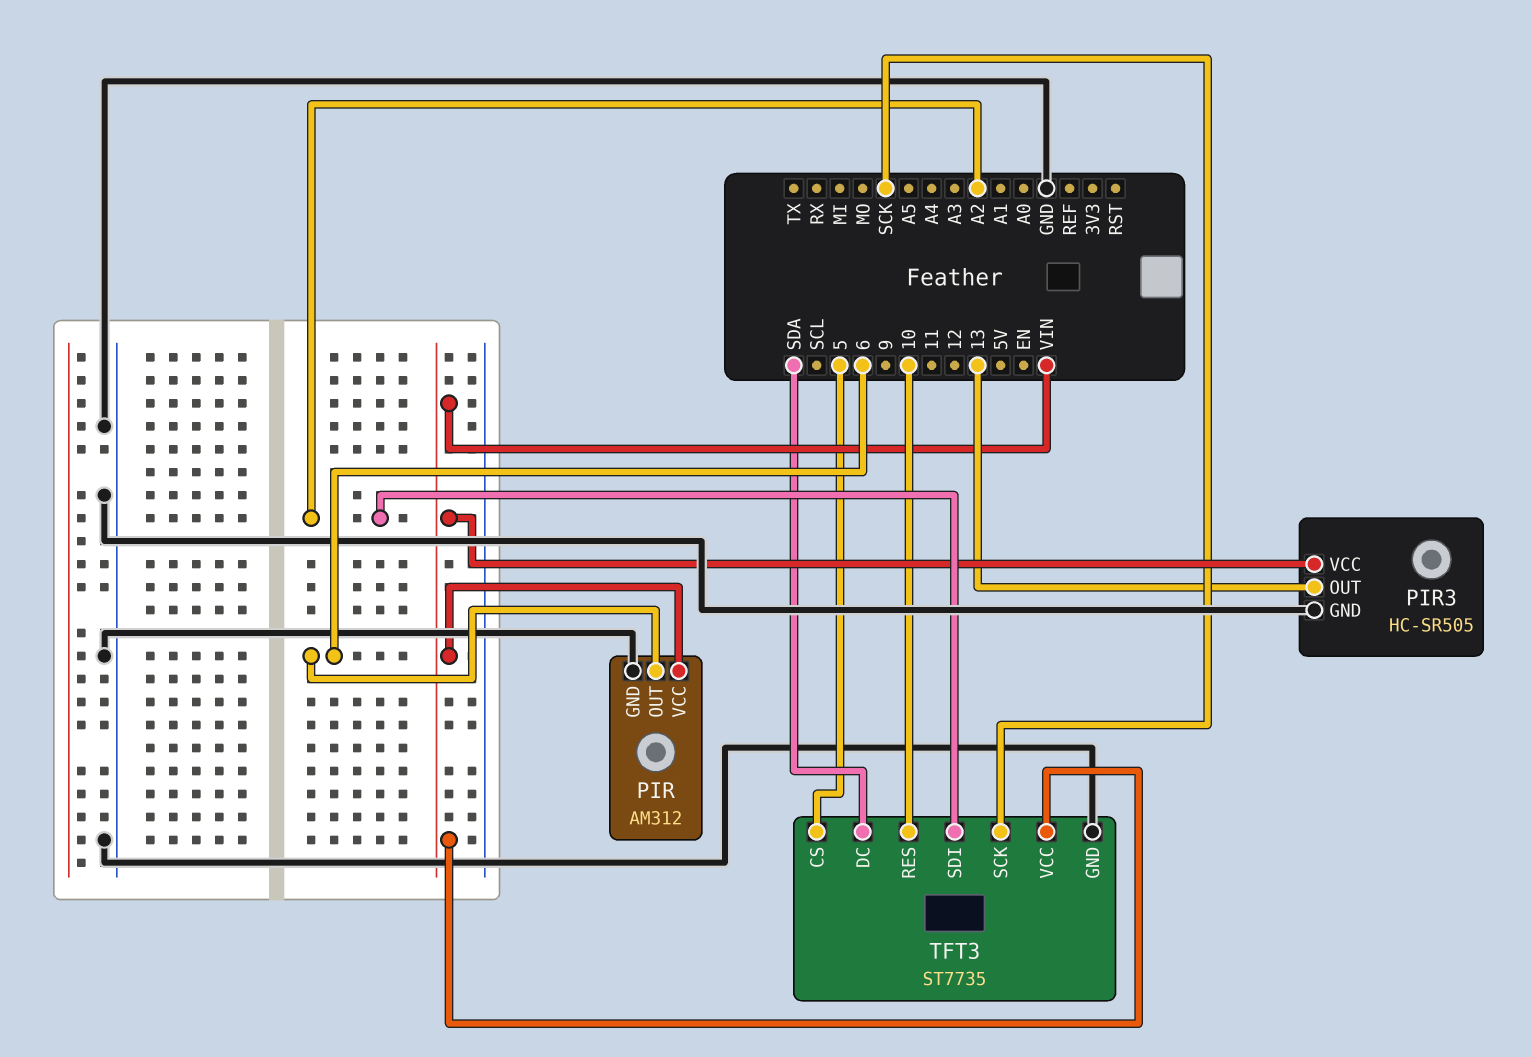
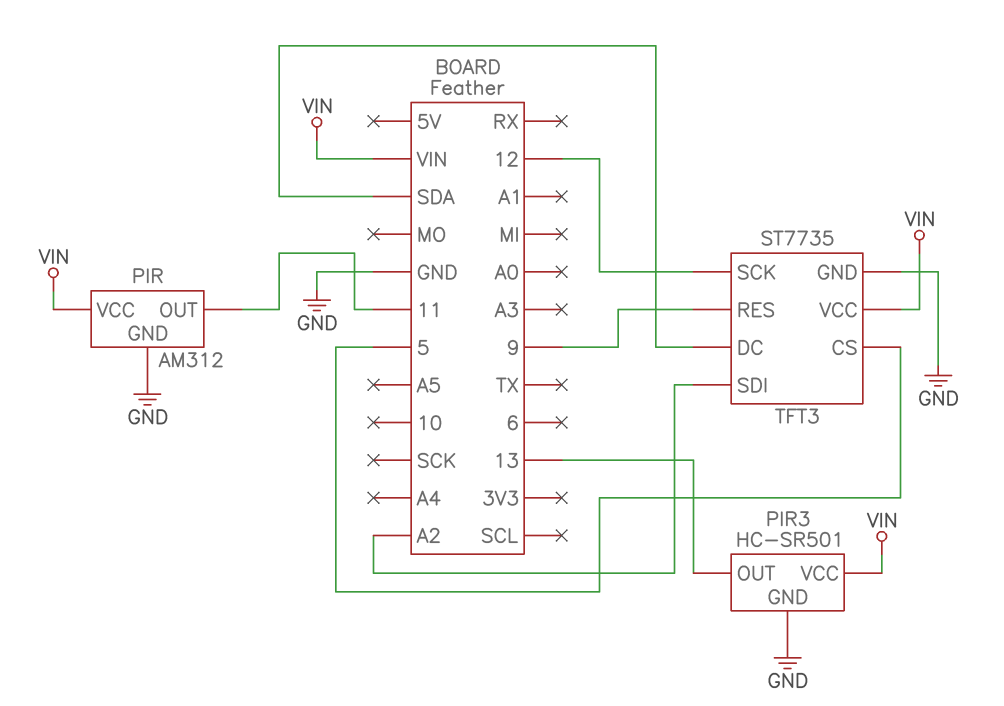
PIR pin OUT: 6 -> 11
PIR3: HC-SR505 -> HC-SR501
TFT3 pin RES: 10 -> 9
TFT3 pin SCK: SCK -> 12

